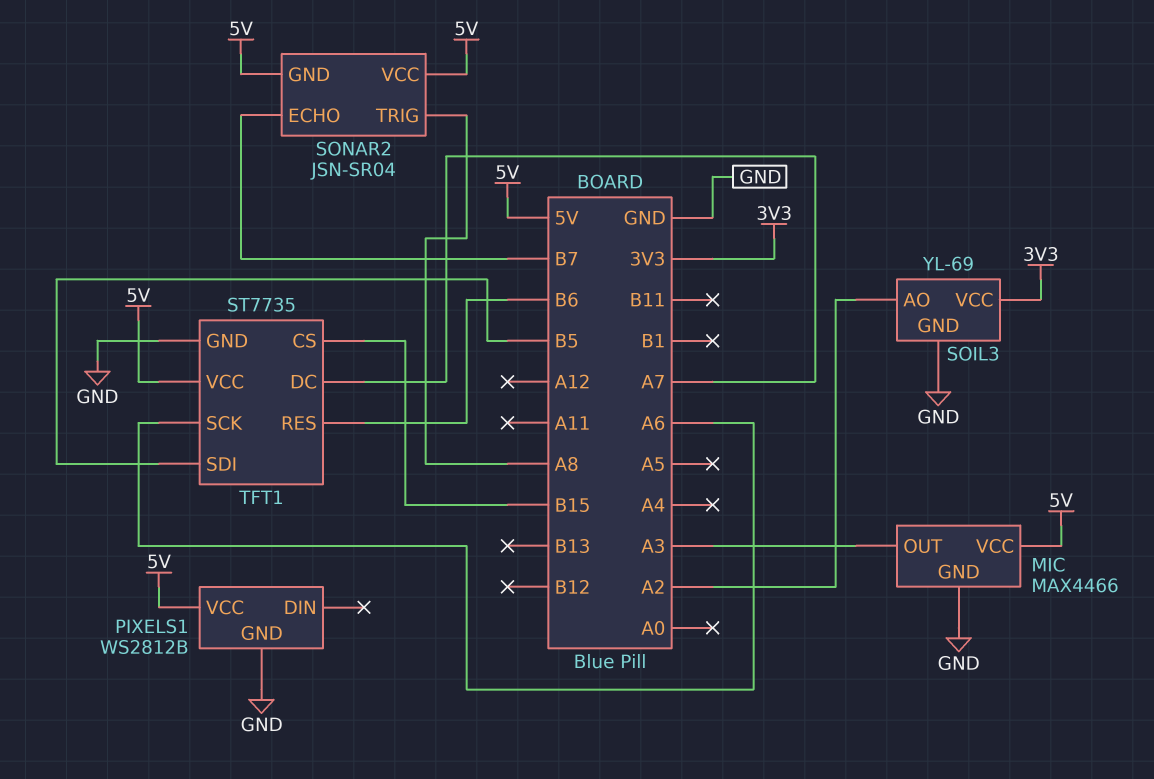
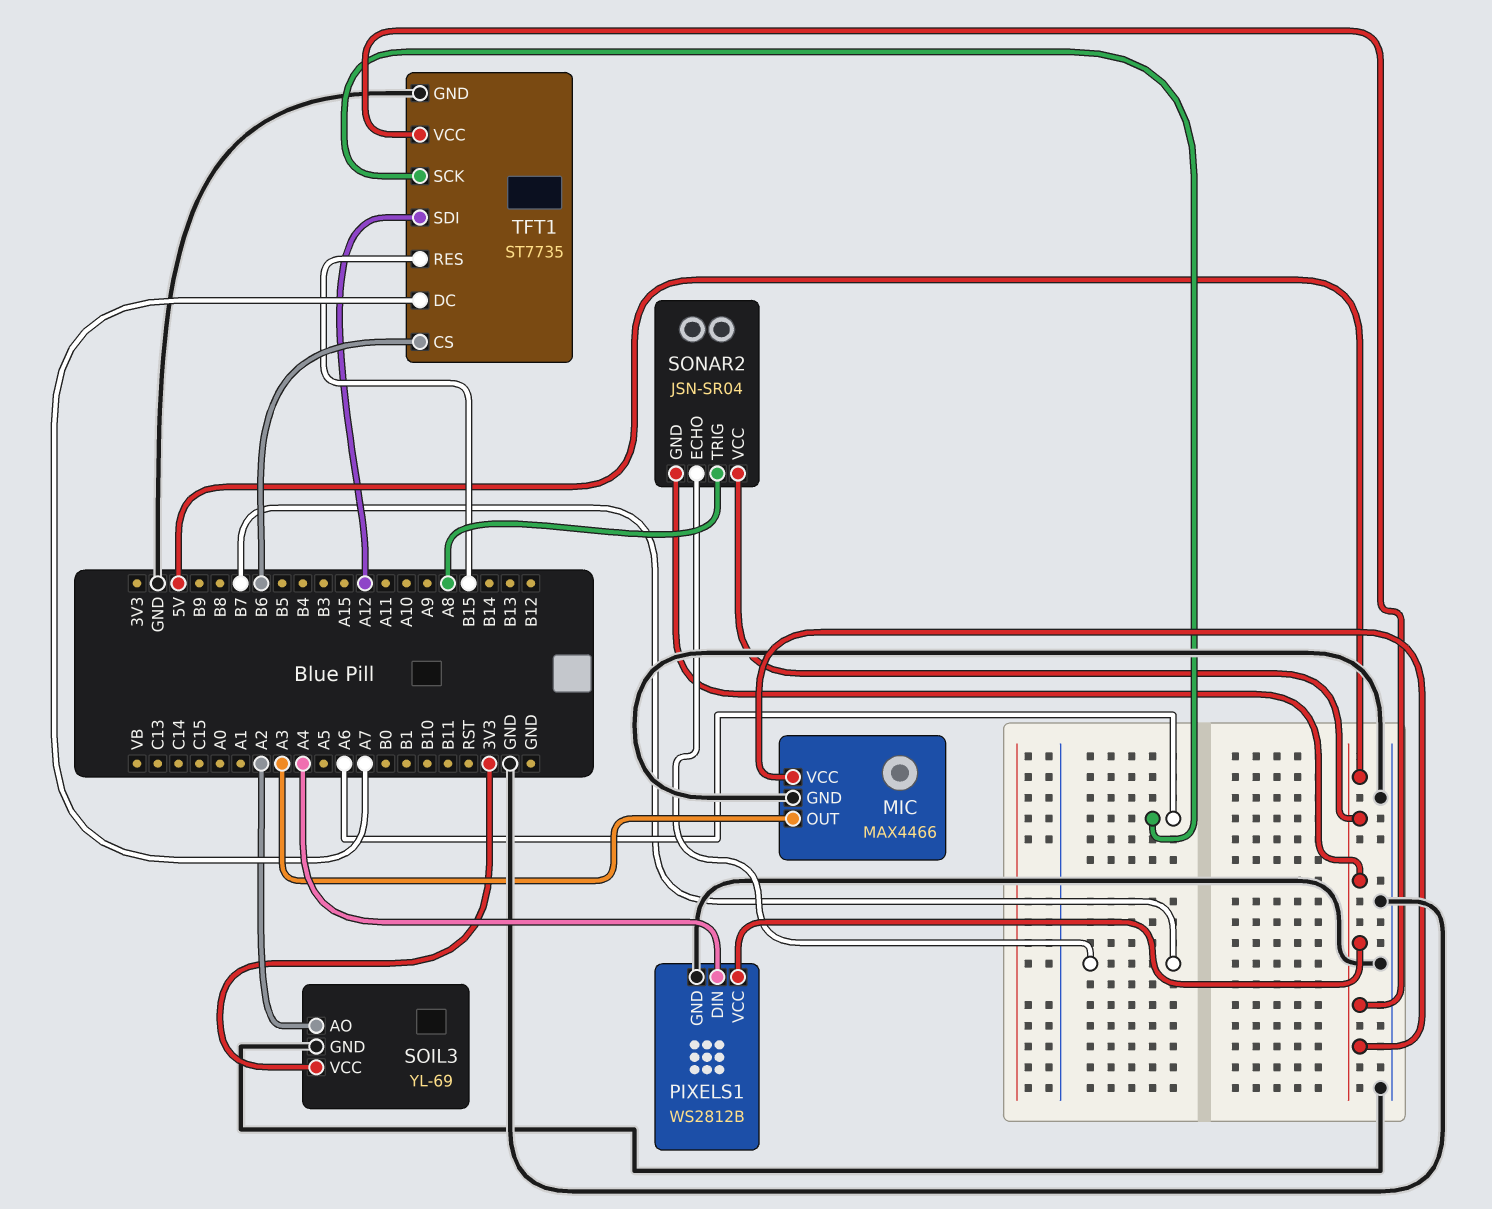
PIXELS1 pin DIN: none -> A4
TFT1 pin CS: B15 -> B6
TFT1 pin RES: B6 -> B15
TFT1 pin SDI: B5 -> A12

